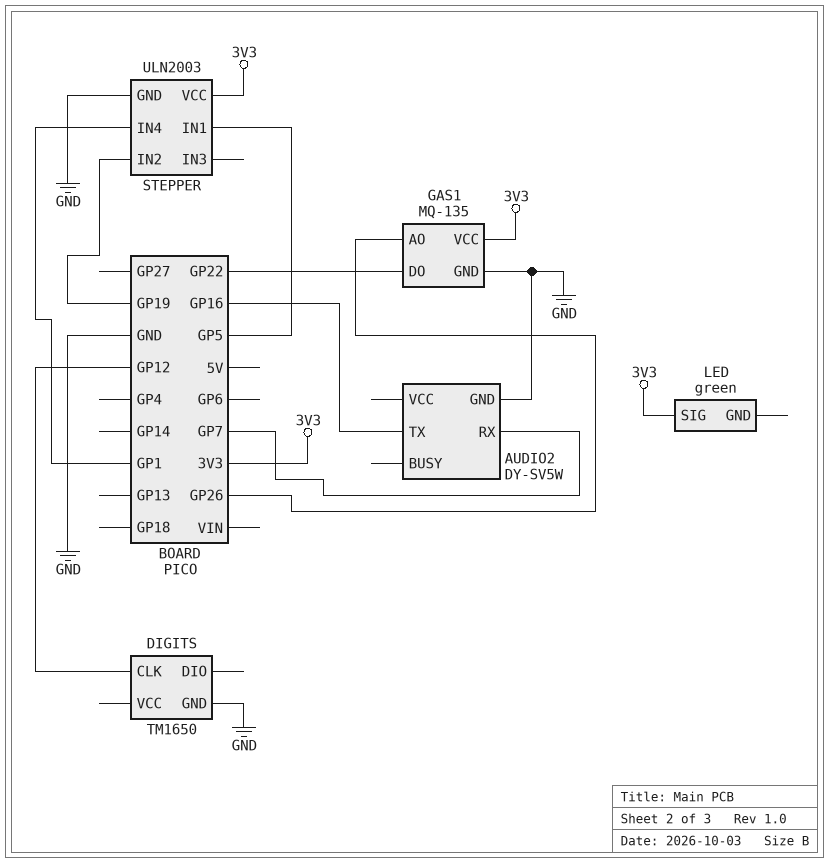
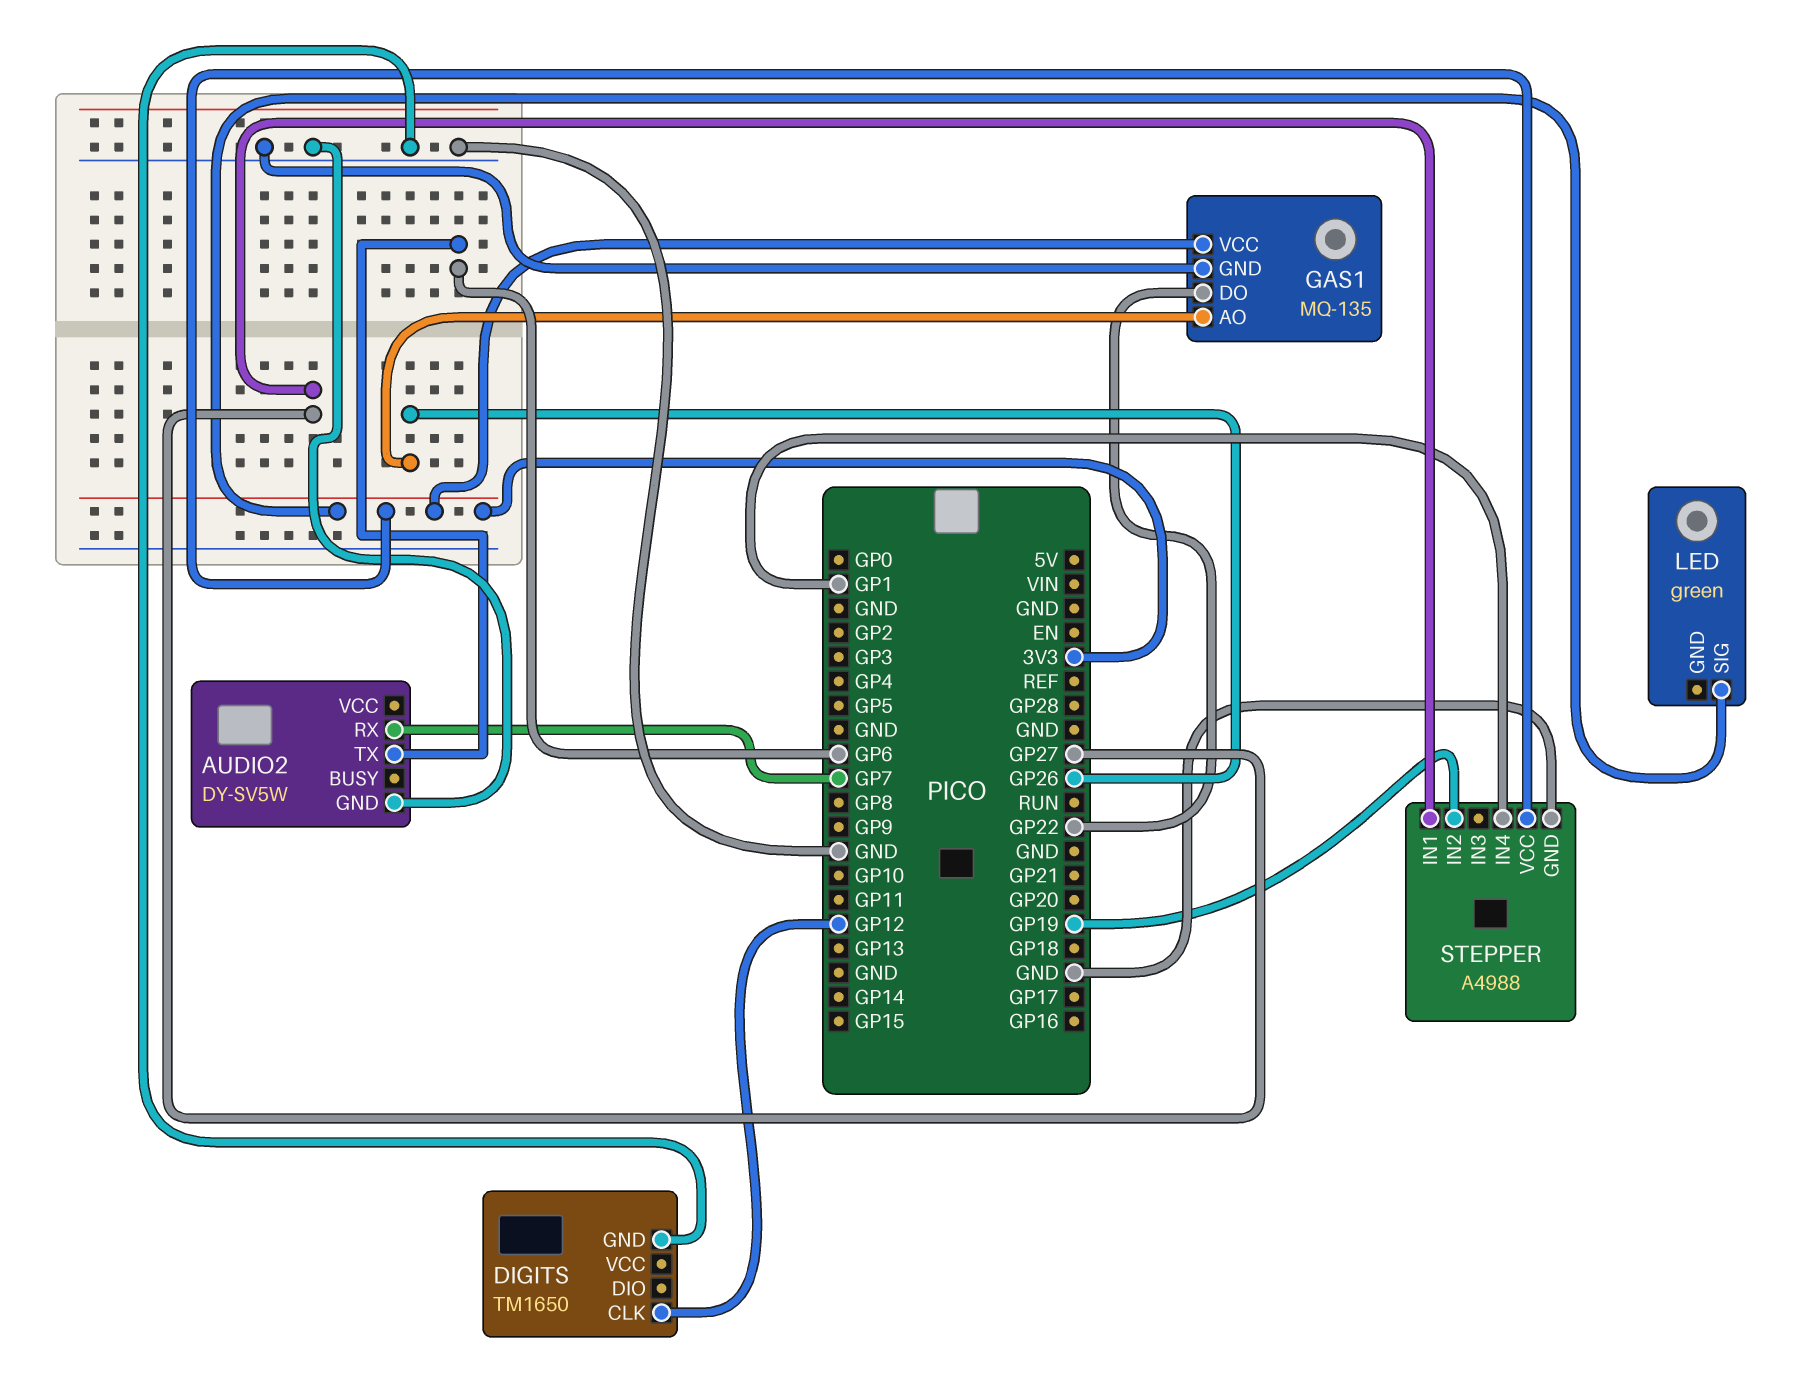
AUDIO2 pin TX: GP16 -> GP6
STEPPER: ULN2003 -> A4988
STEPPER pin IN1: GP5 -> GP27

